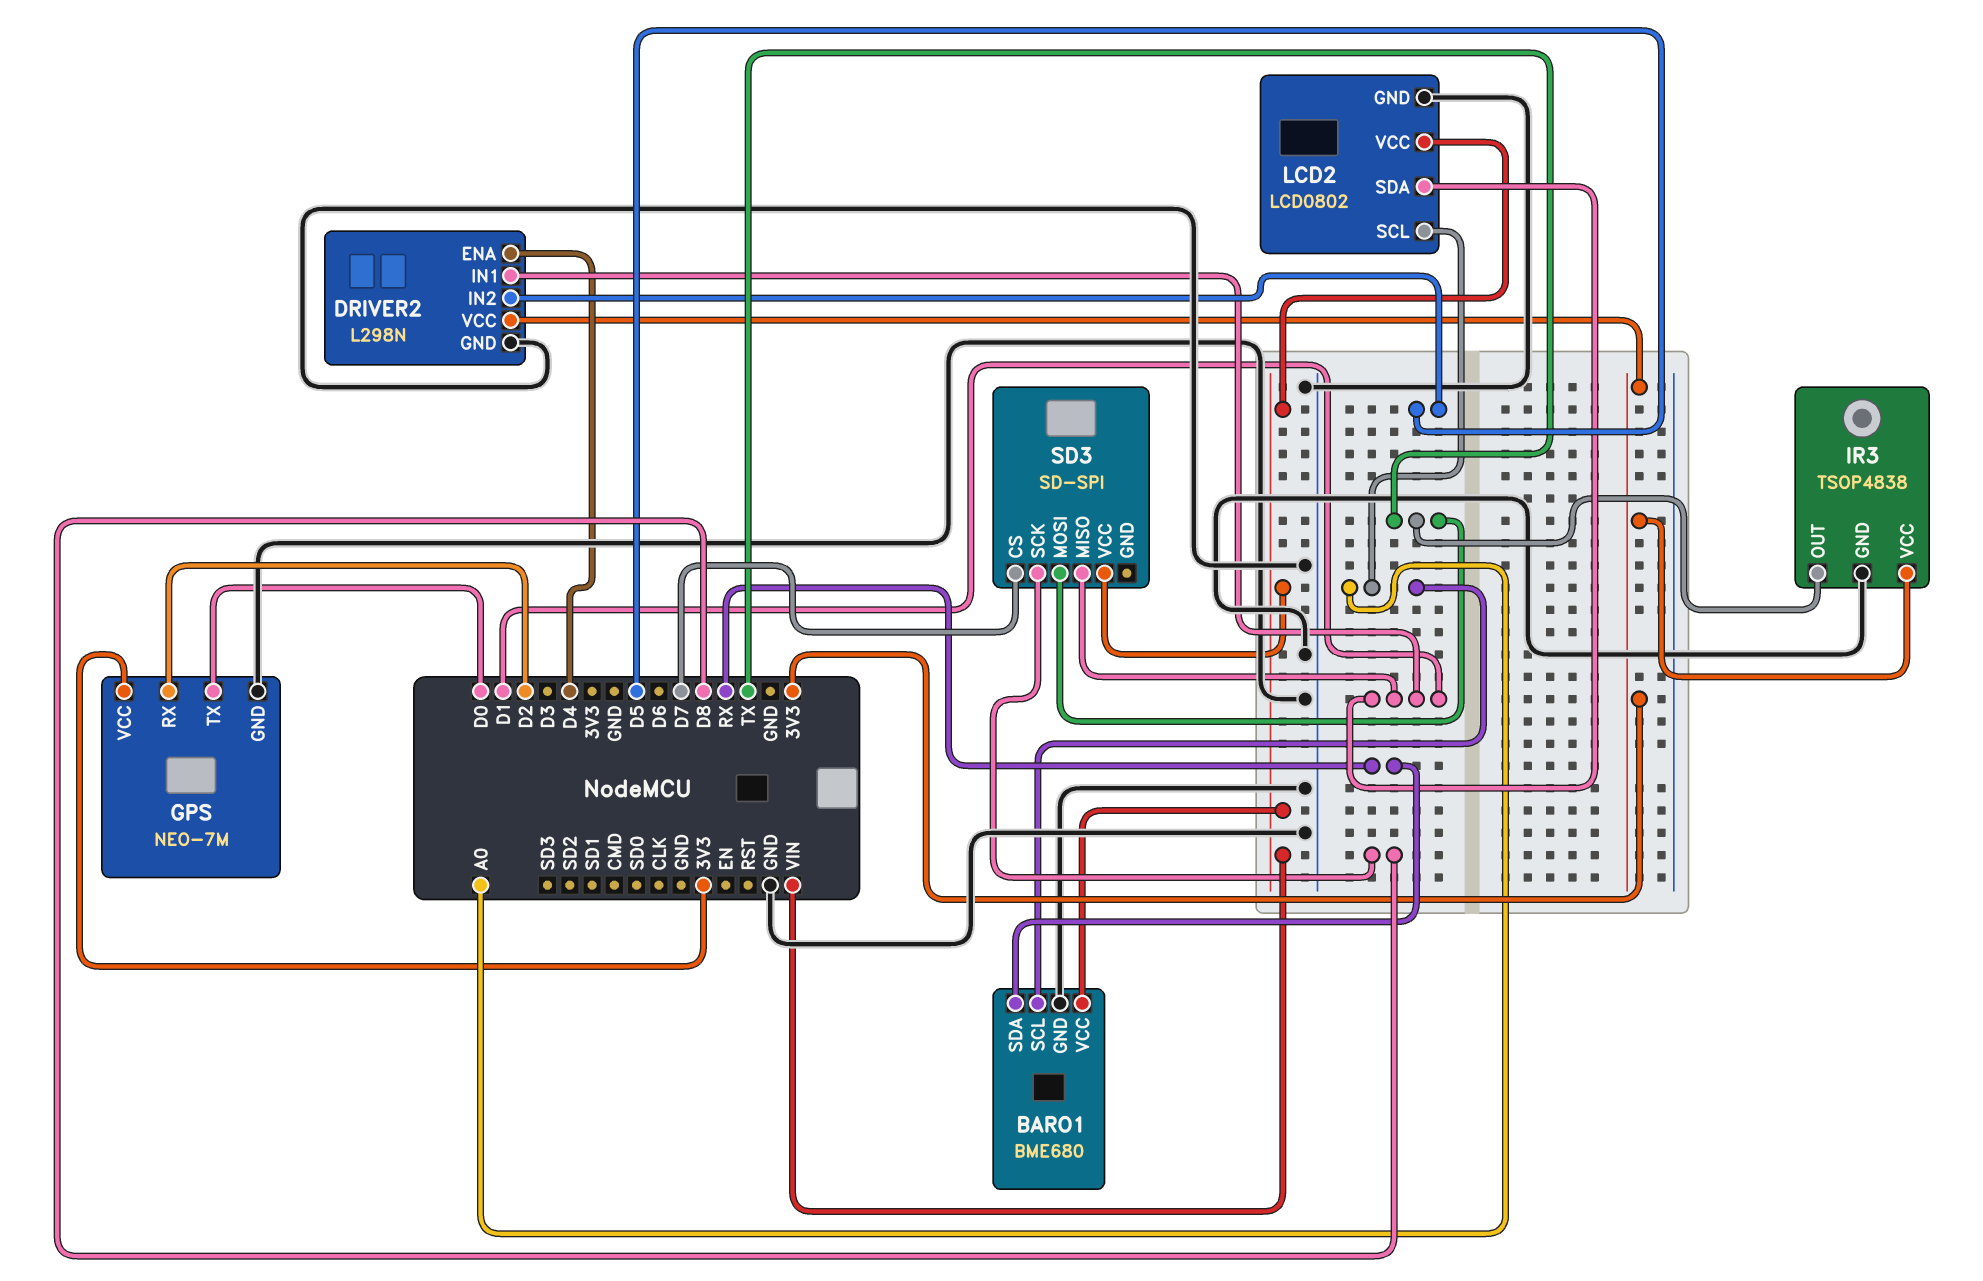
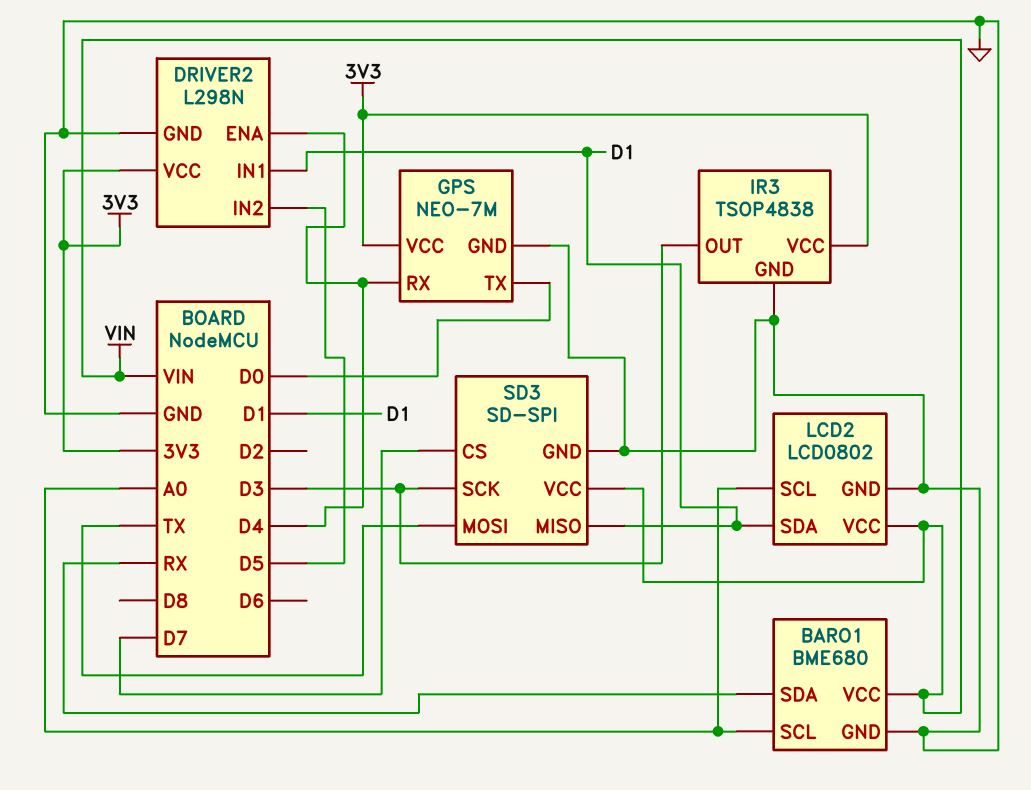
GPS pin RX: D2 -> D4
IR3 pin OUT: TX -> D3
SD3 pin GND: none -> GND
SD3 pin SCK: D8 -> D3

